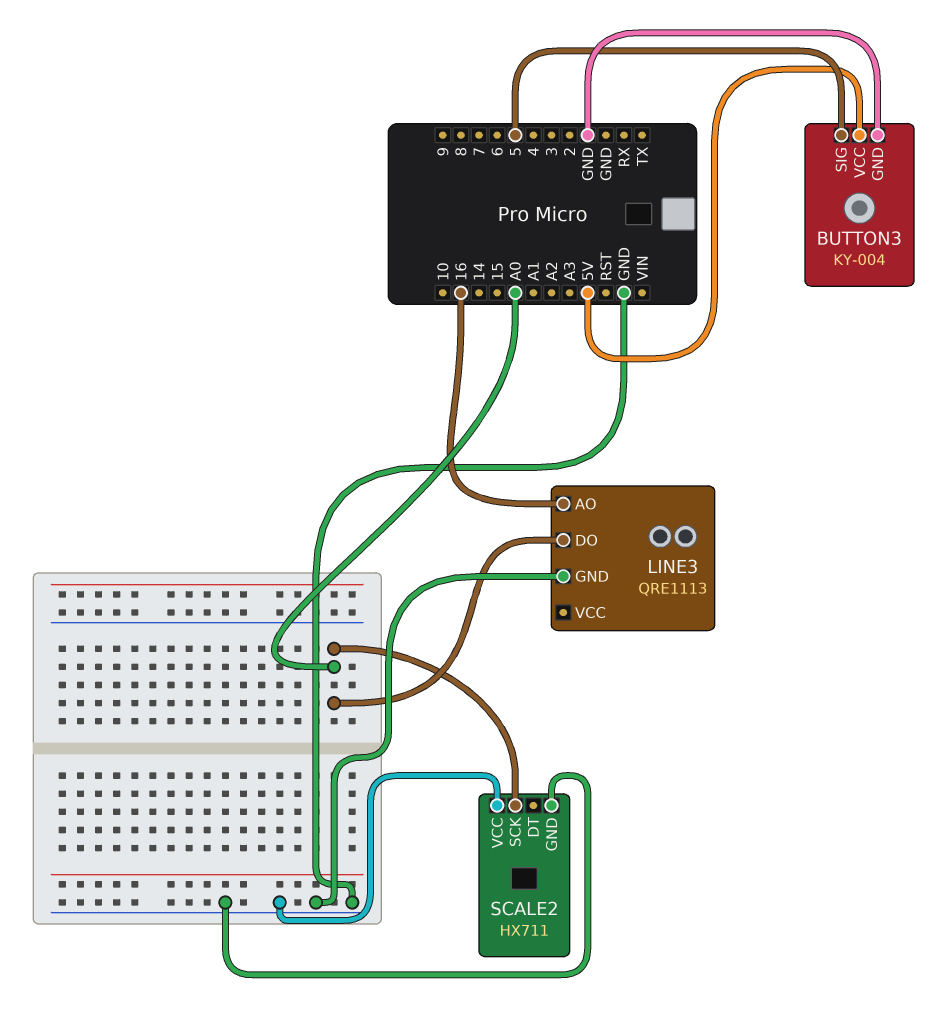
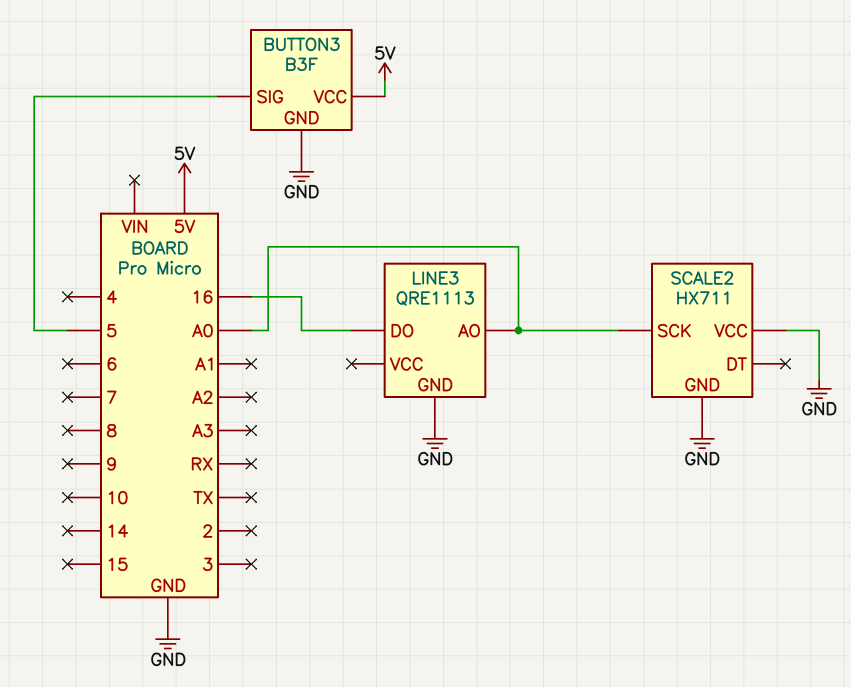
BUTTON3: KY-004 -> B3F
LINE3 pin AO: 16 -> A0
LINE3 pin DO: A0 -> 16

